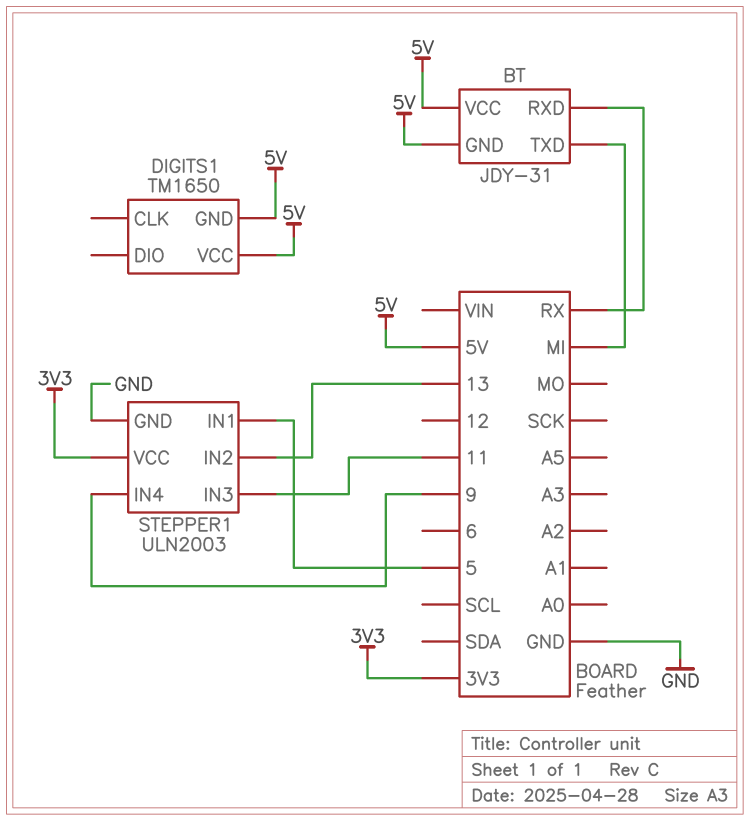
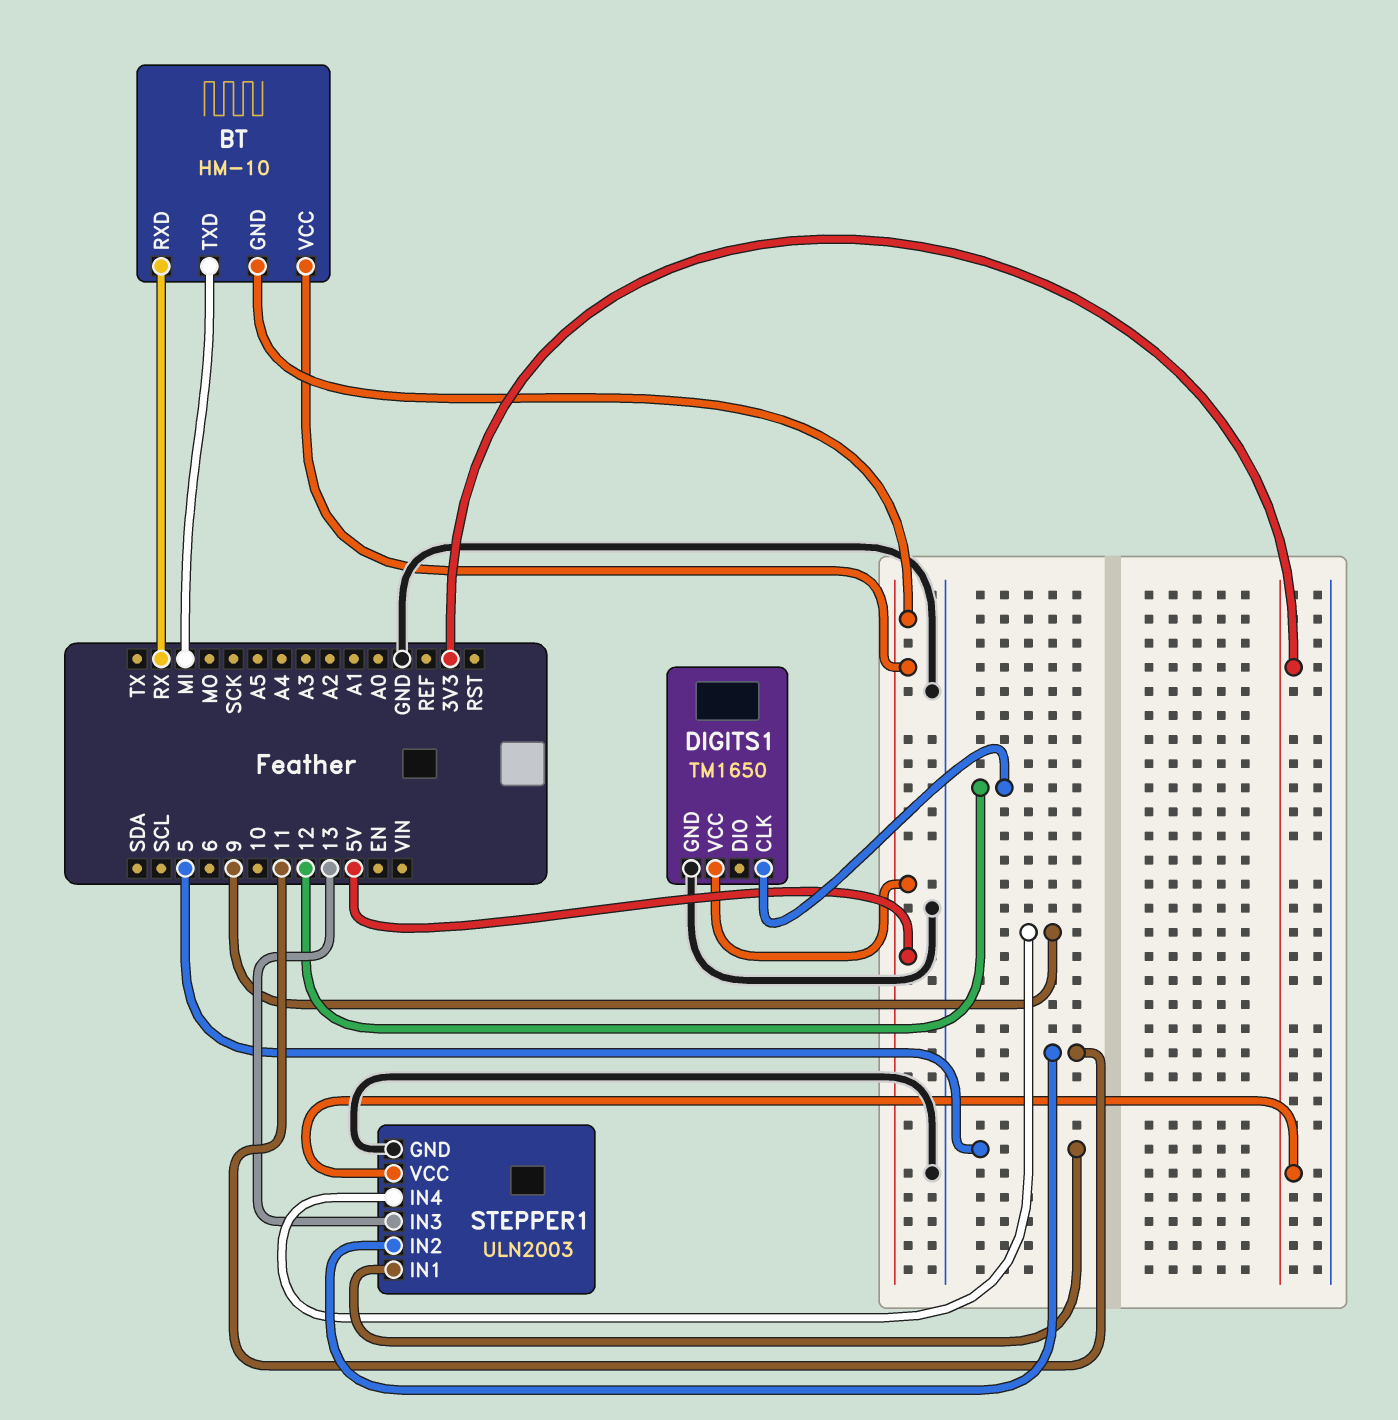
BT: JDY-31 -> HM-10
DIGITS1 pin CLK: none -> 12
DIGITS1 pin GND: 5V -> GND
STEPPER1 pin IN2: 13 -> 11
STEPPER1 pin IN3: 11 -> 13

